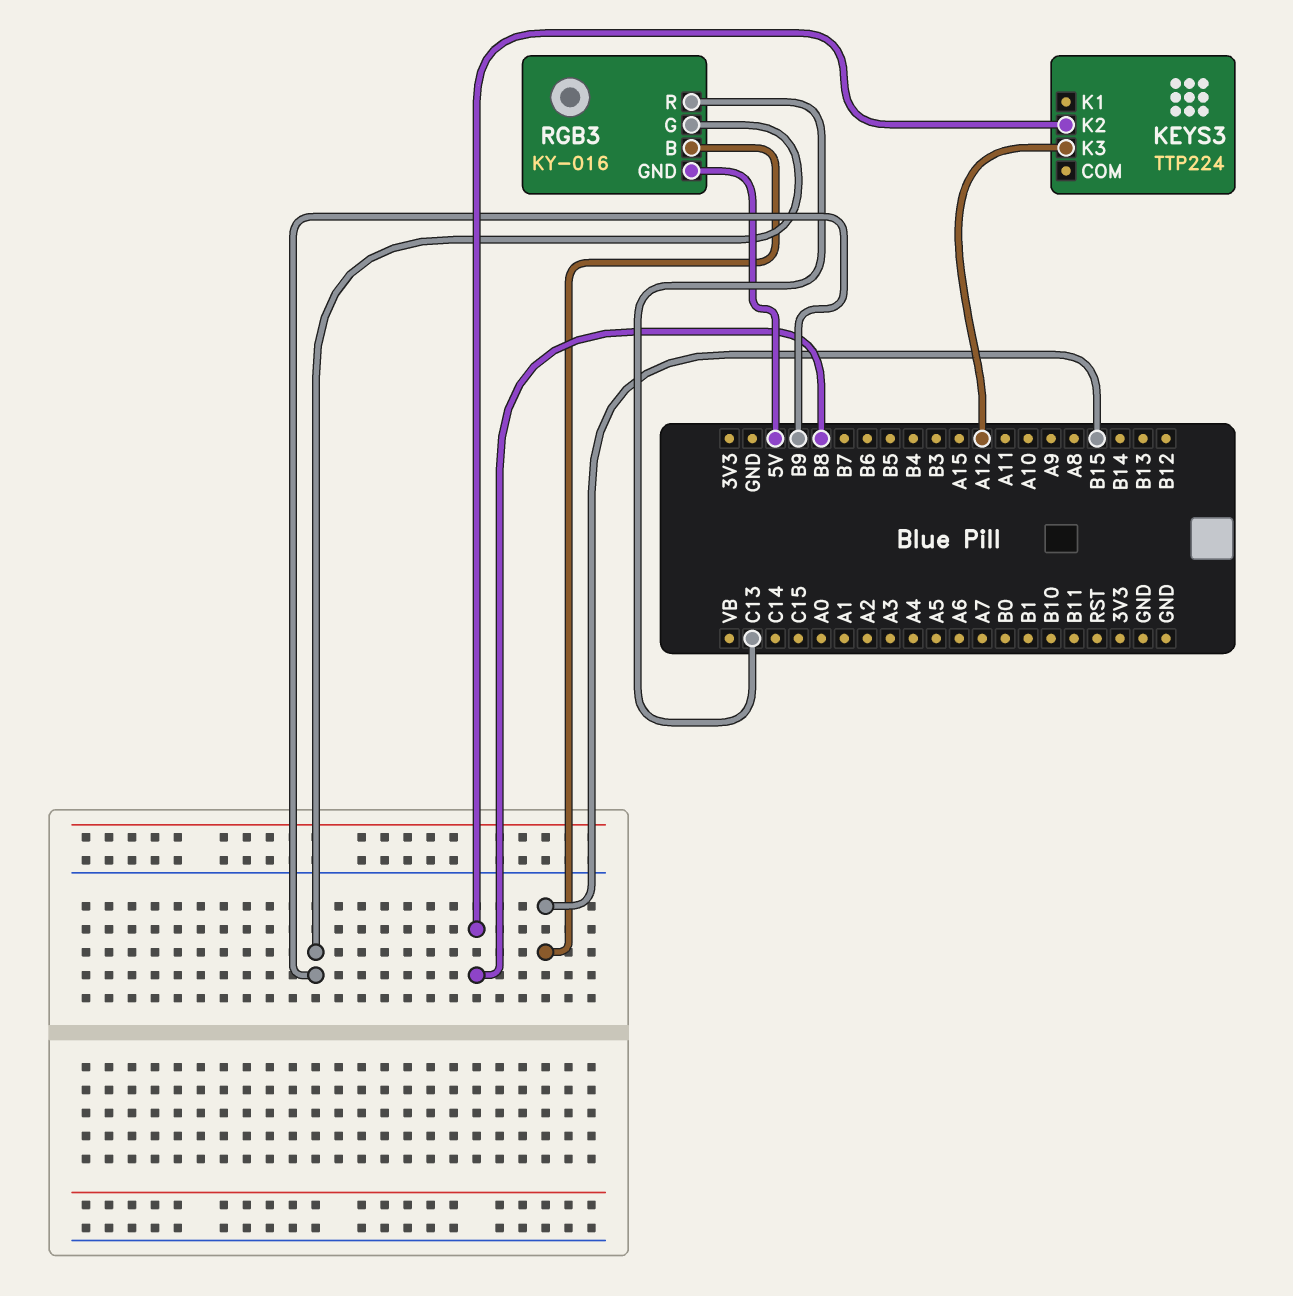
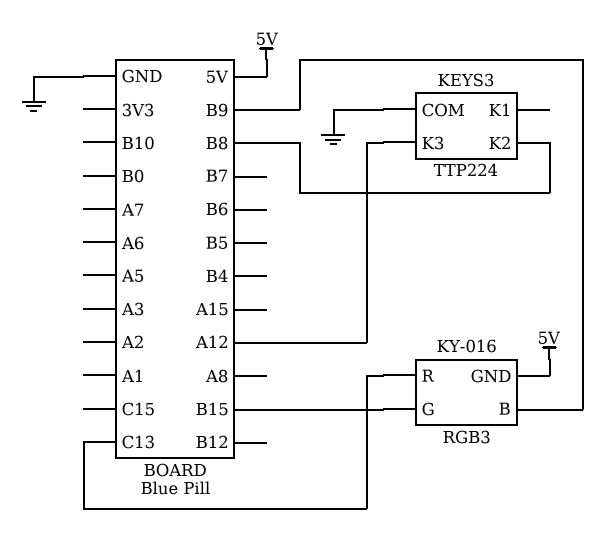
KEYS3 pin COM: none -> GND
RGB3 pin B: B15 -> B9
RGB3 pin G: B9 -> B15

